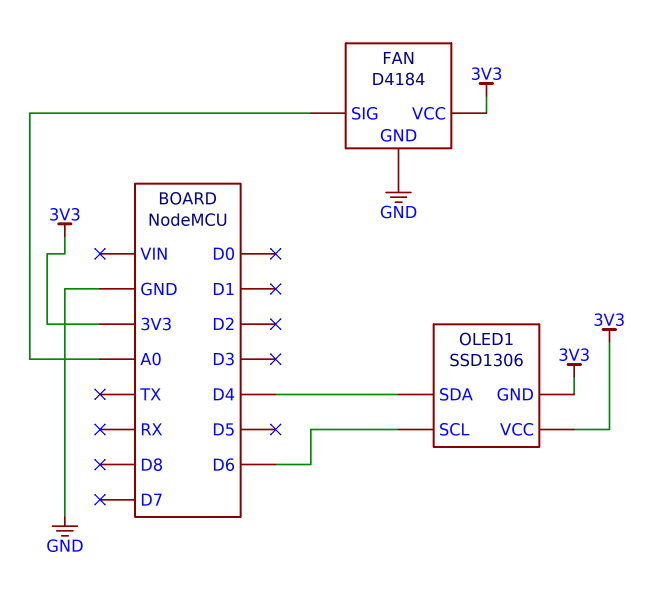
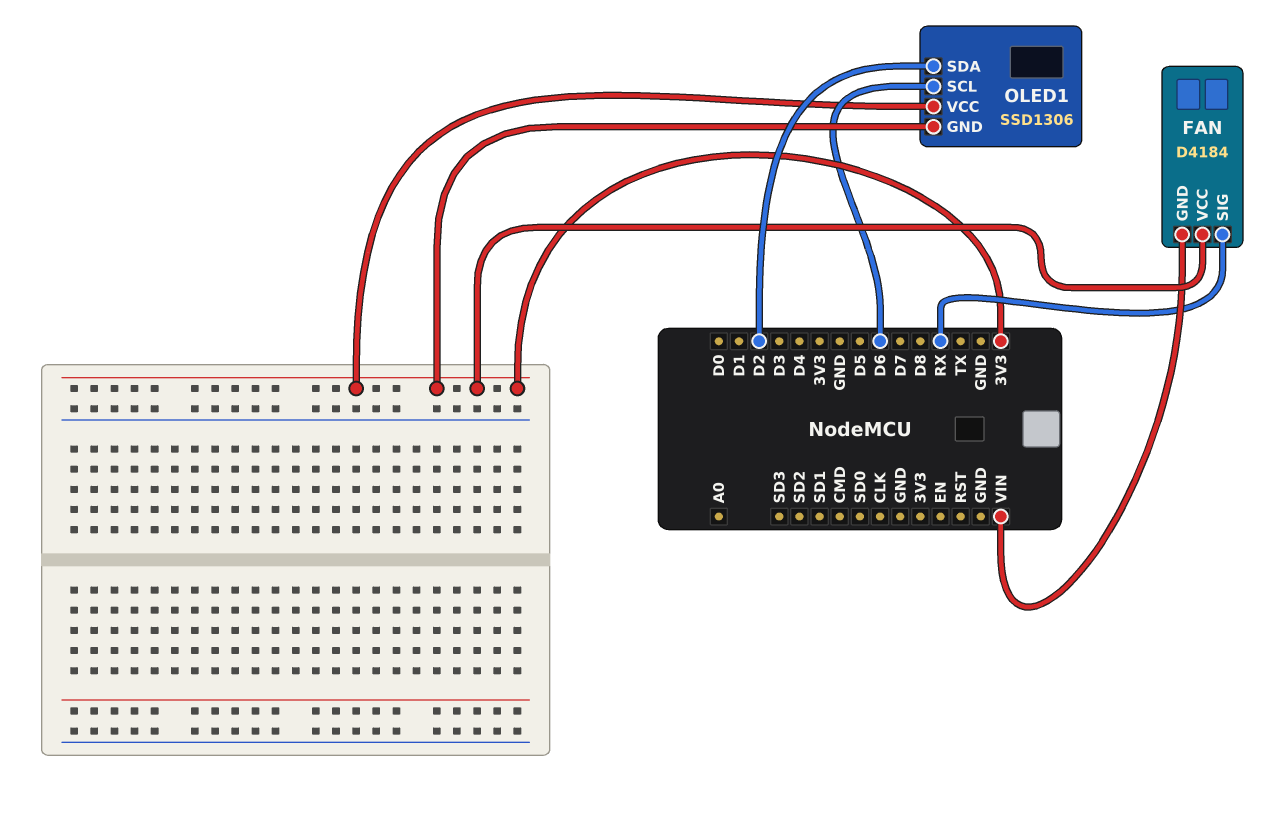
FAN pin GND: GND -> VIN
FAN pin SIG: A0 -> RX
OLED1 pin SDA: D4 -> D2

